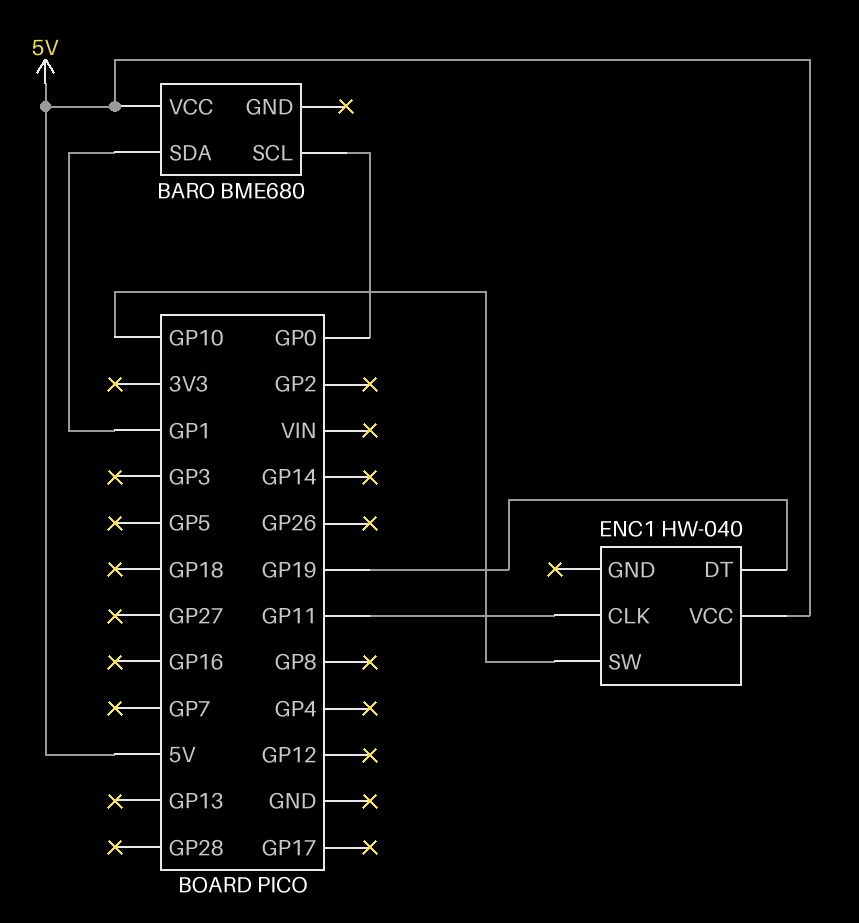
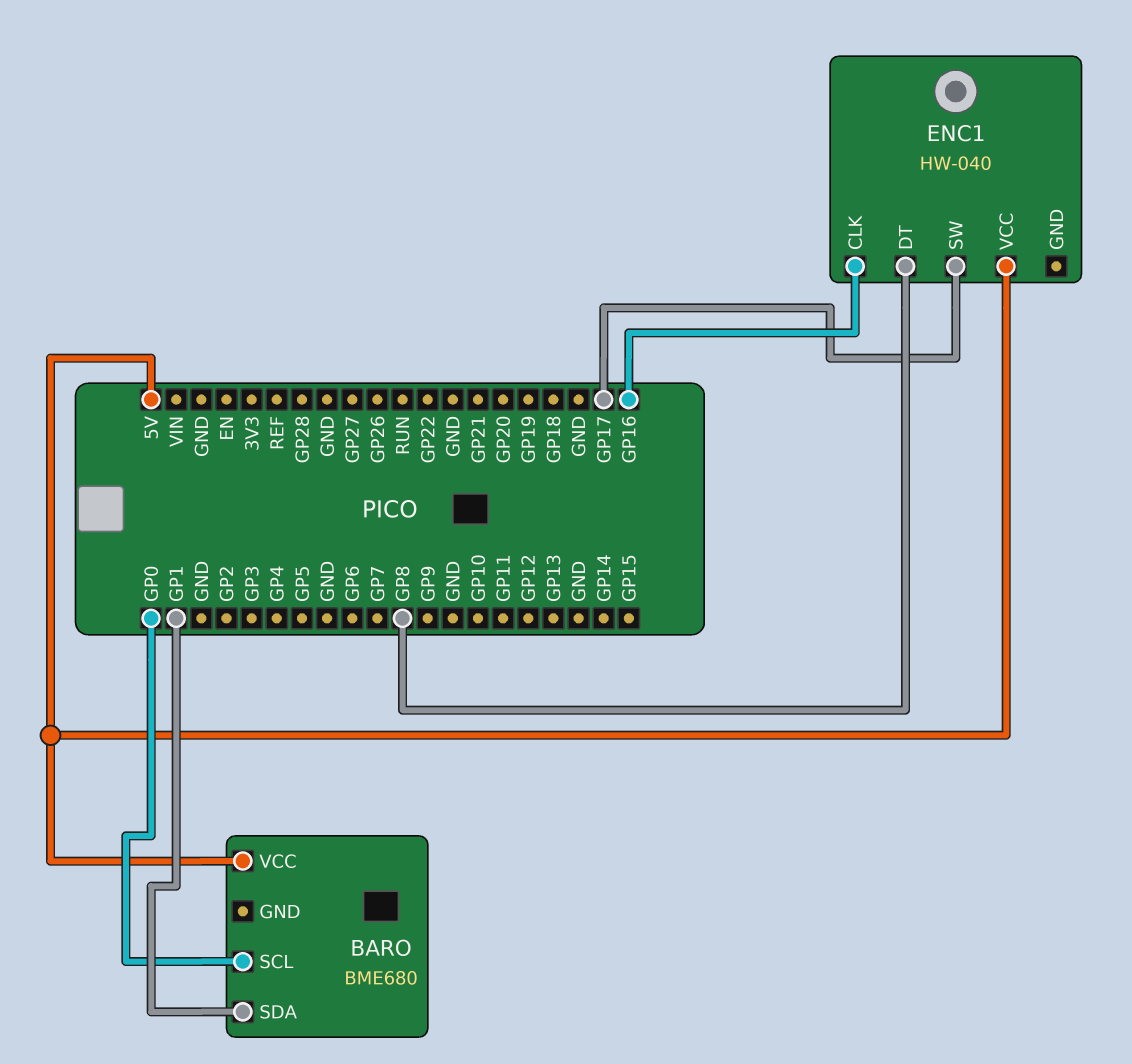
ENC1 pin CLK: GP11 -> GP16
ENC1 pin DT: GP19 -> GP8
ENC1 pin SW: GP10 -> GP17

